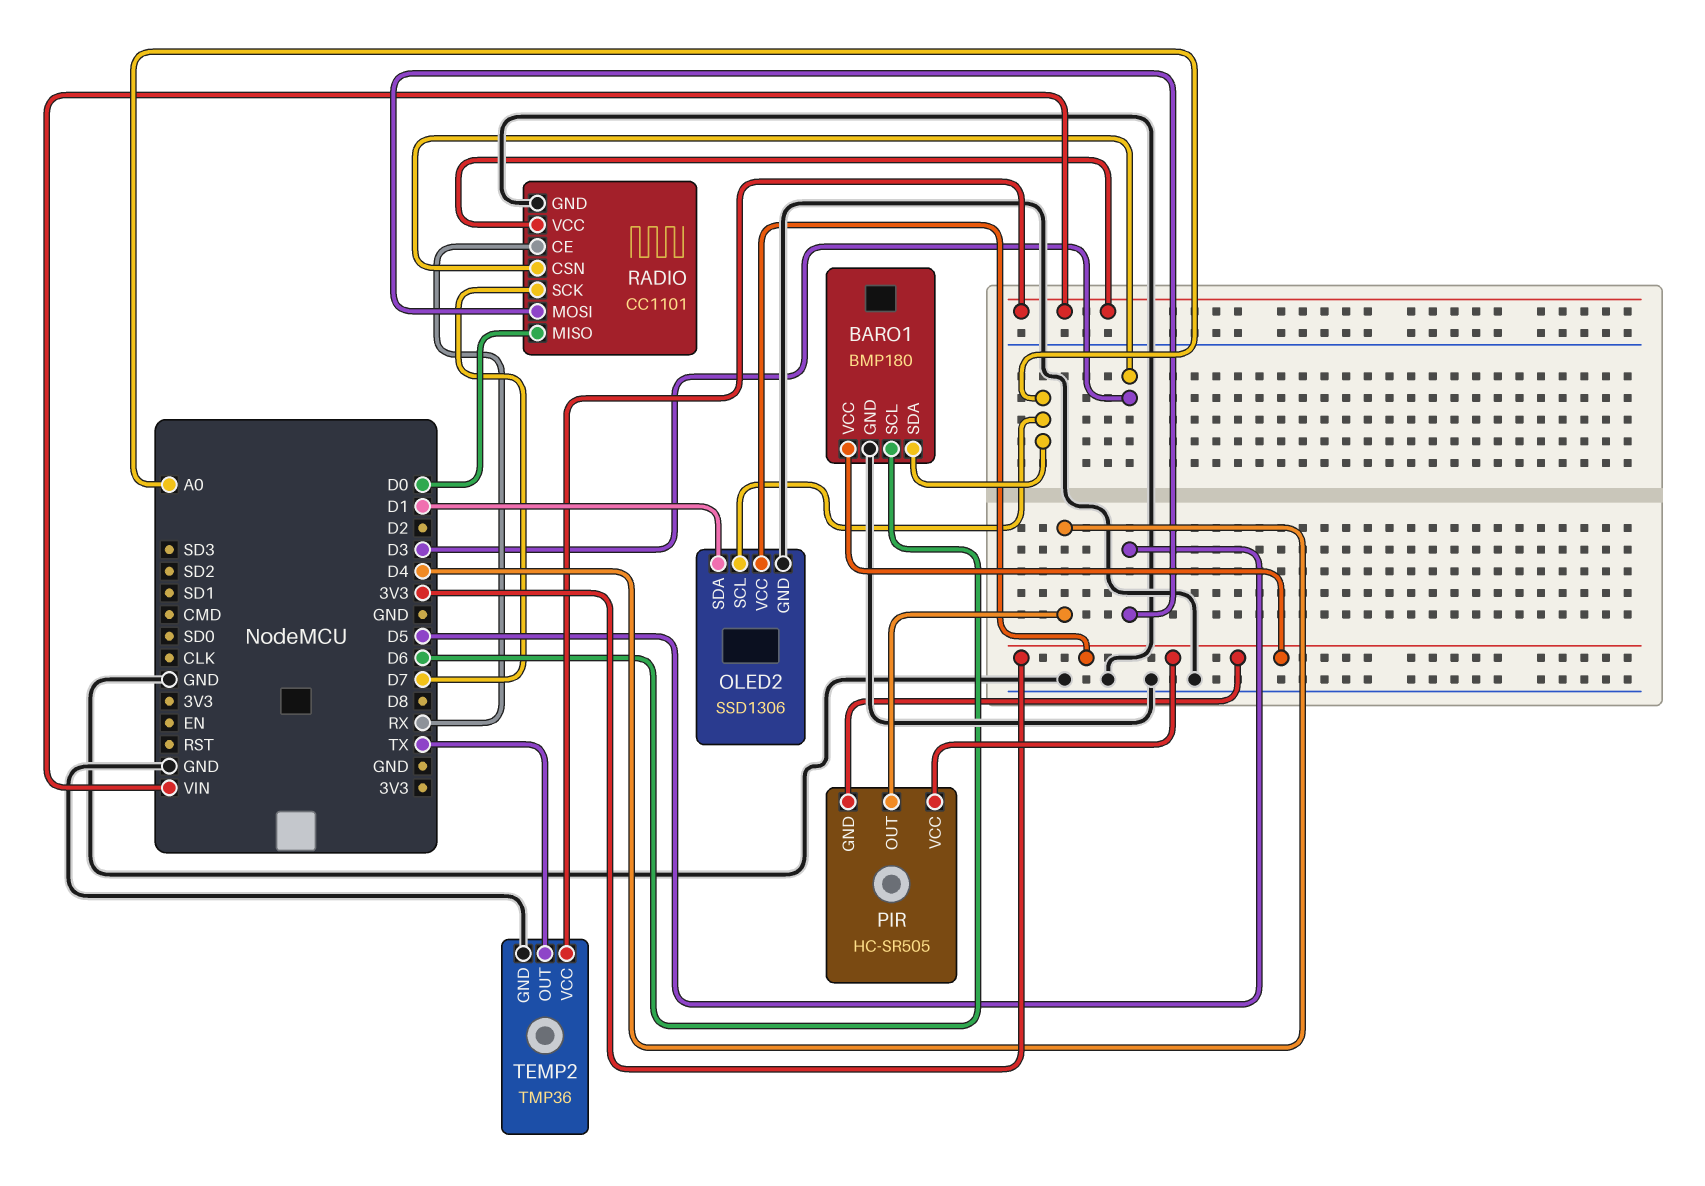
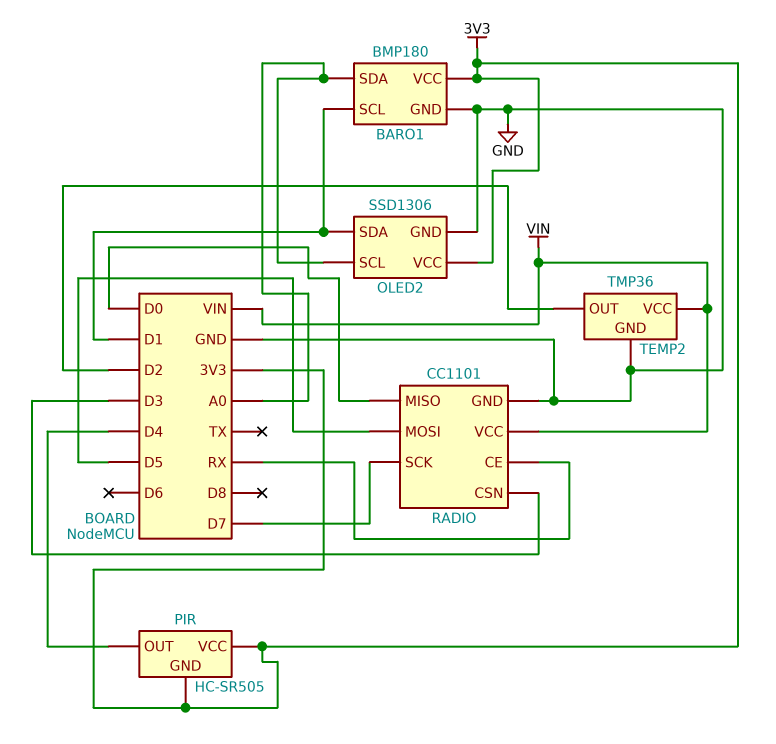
BARO1 pin SCL: D6 -> D1
TEMP2 pin OUT: TX -> D2

